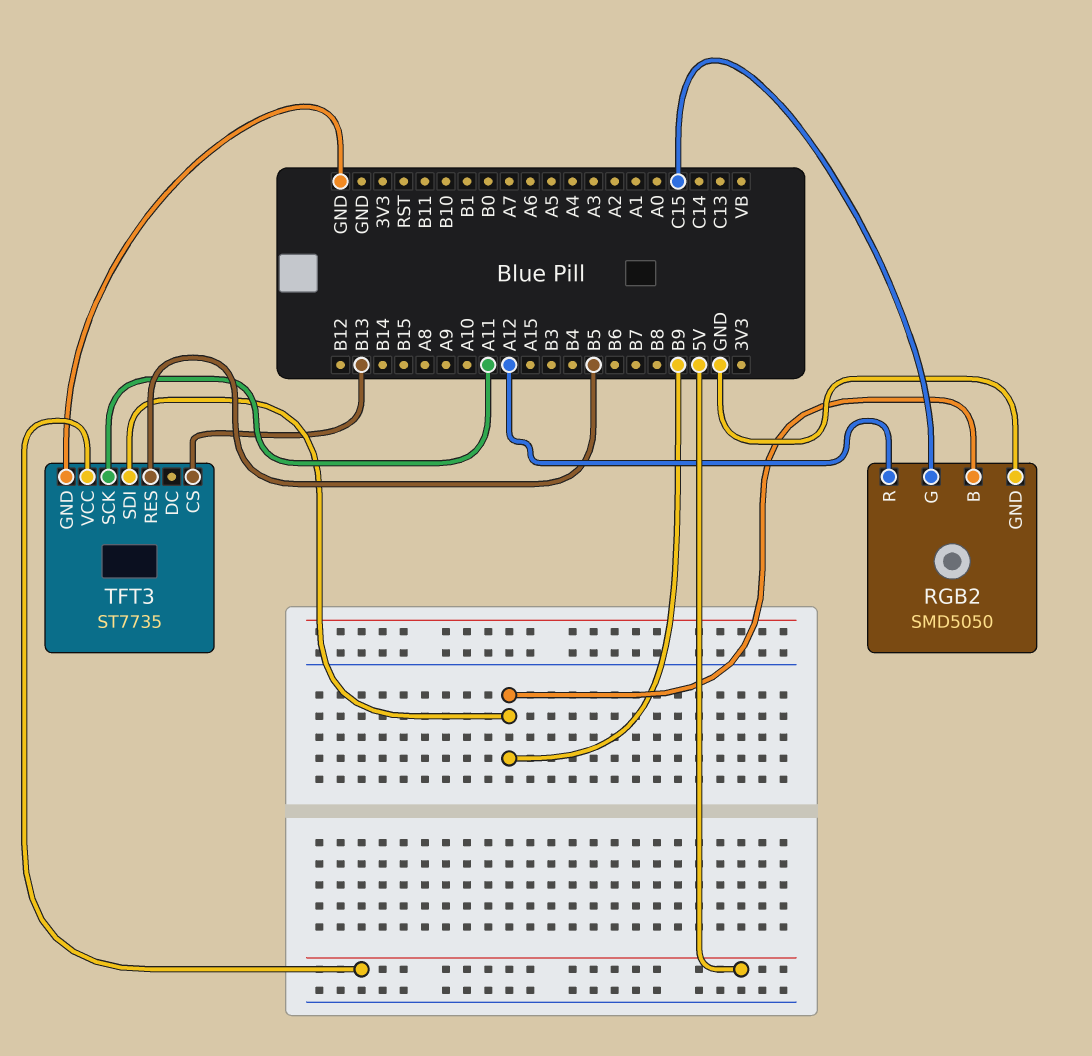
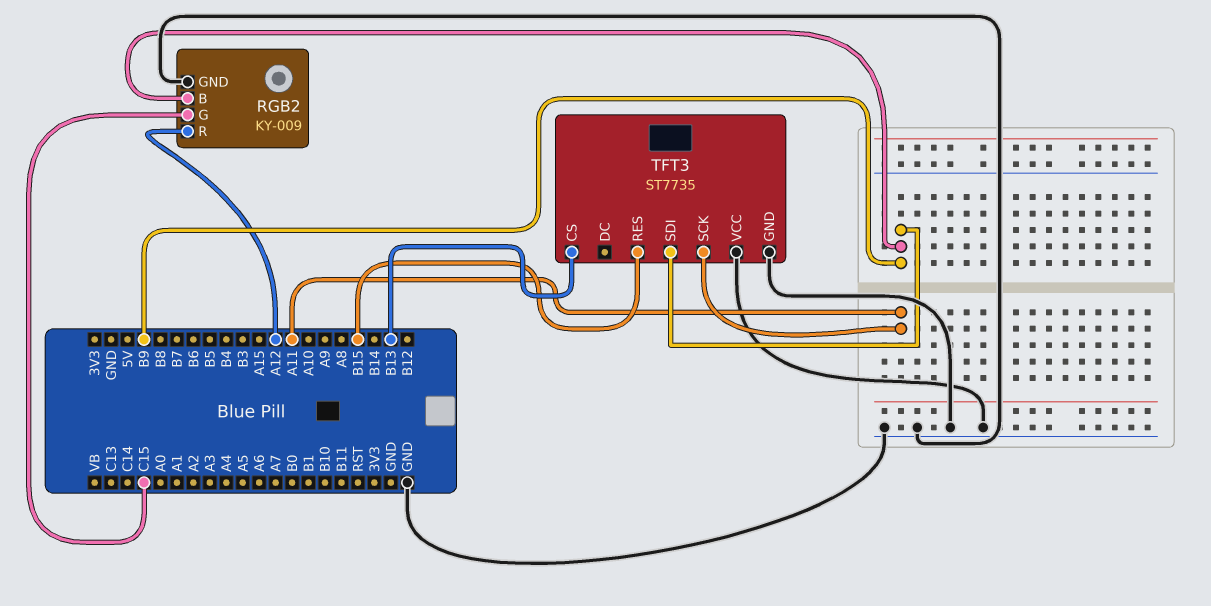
RGB2: SMD5050 -> KY-009
TFT3 pin RES: B5 -> B15
TFT3 pin VCC: 5V -> GND

